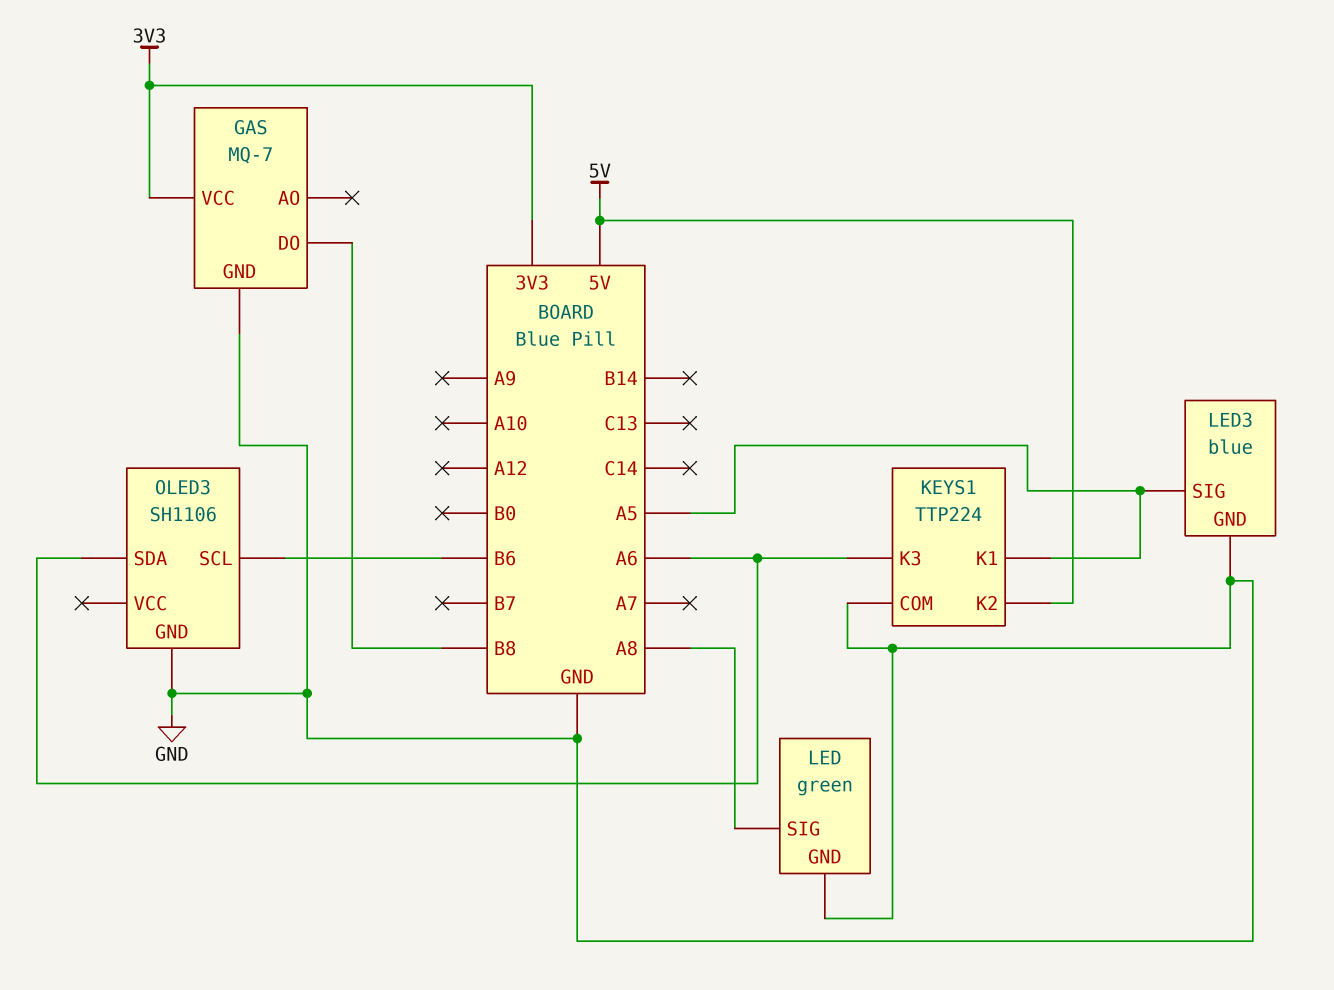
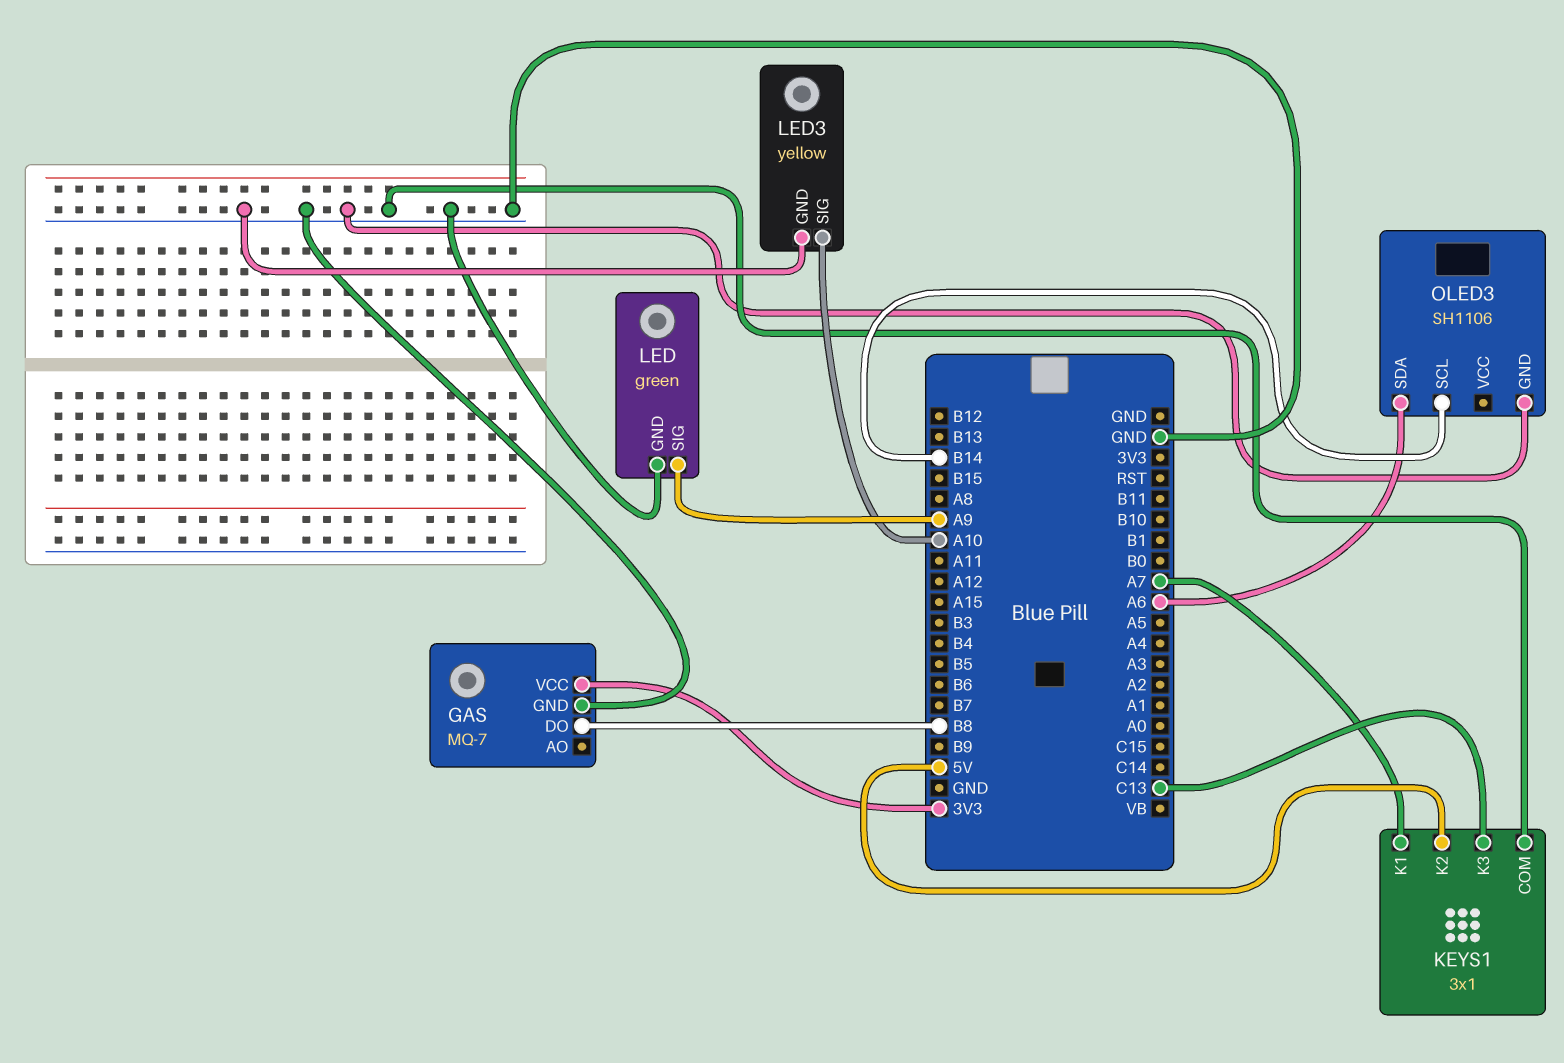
KEYS1: TTP224 -> 3x1
KEYS1 pin K1: A5 -> A7
KEYS1 pin K3: A6 -> C13
LED pin SIG: A8 -> A9
LED3: blue -> yellow
LED3 pin SIG: A5 -> A10
OLED3 pin SCL: B6 -> B14

